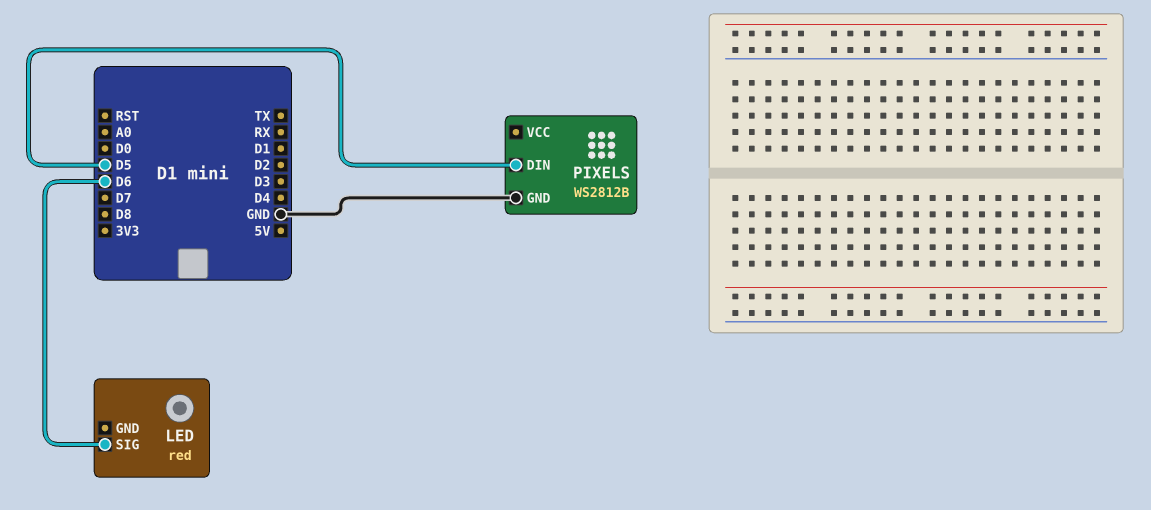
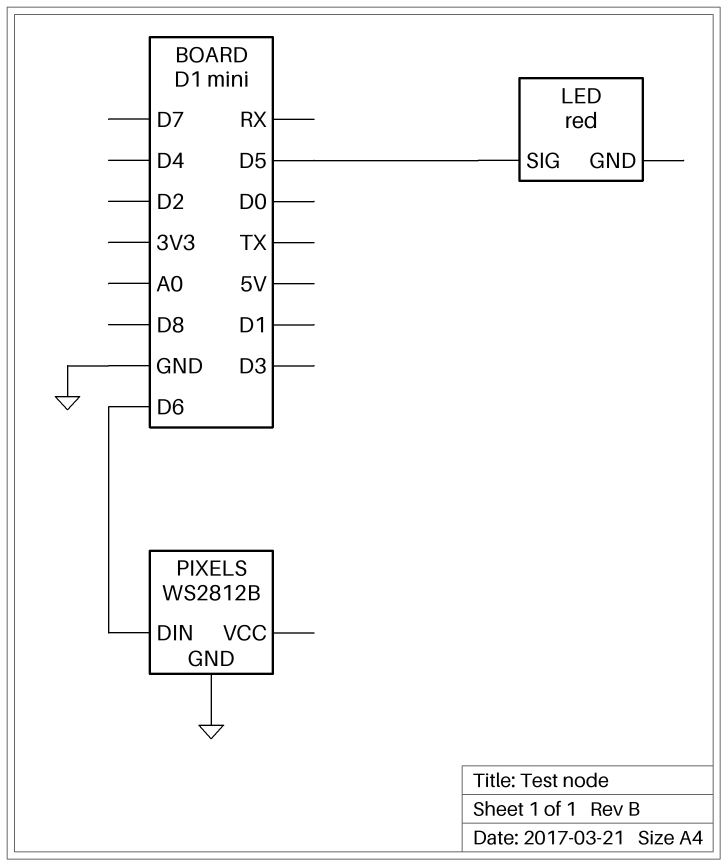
LED pin SIG: D6 -> D5
PIXELS pin DIN: D5 -> D6

